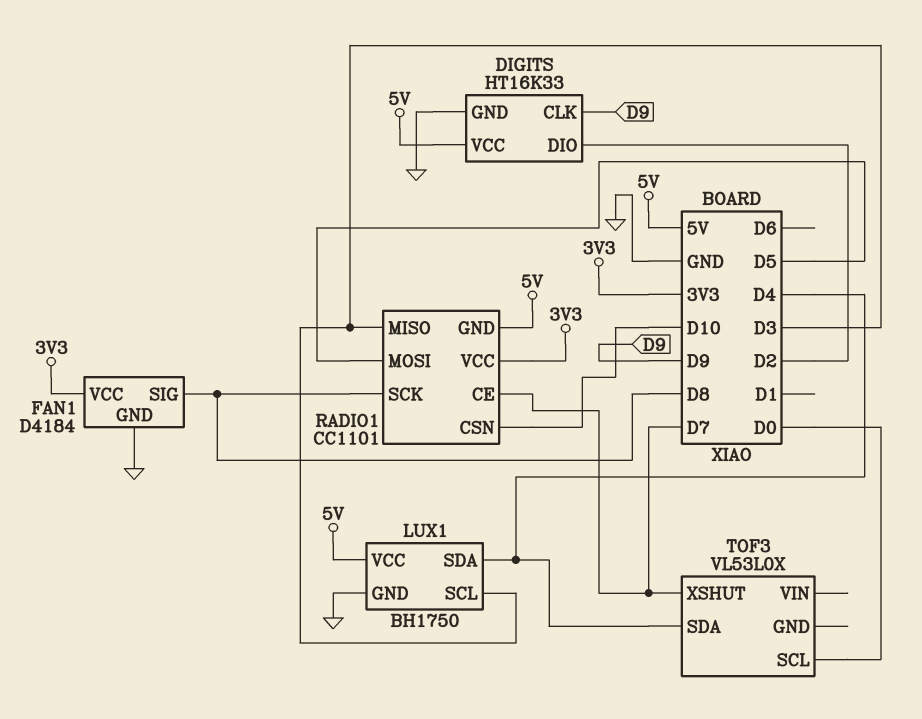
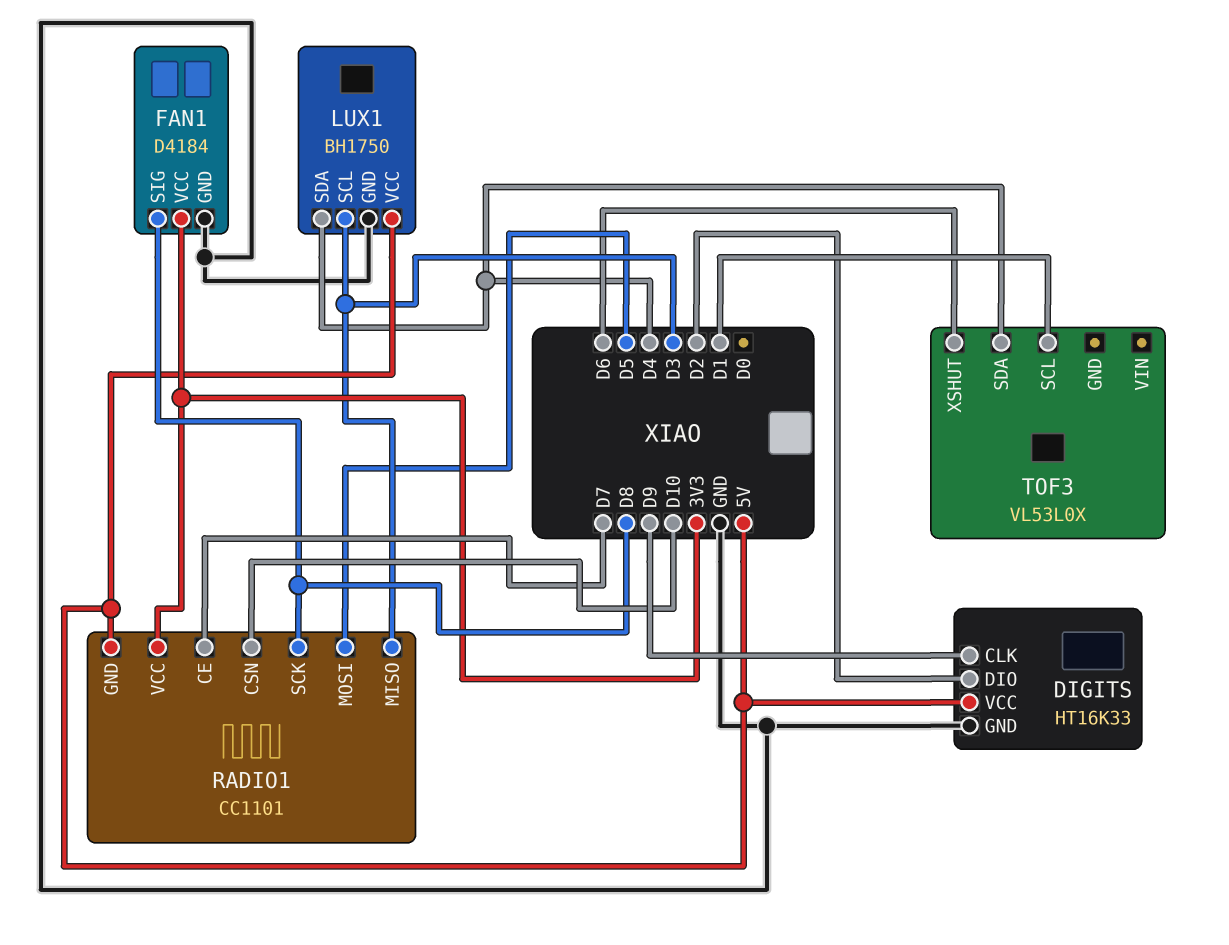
TOF3 pin SCL: D0 -> D1
TOF3 pin XSHUT: D7 -> D6

